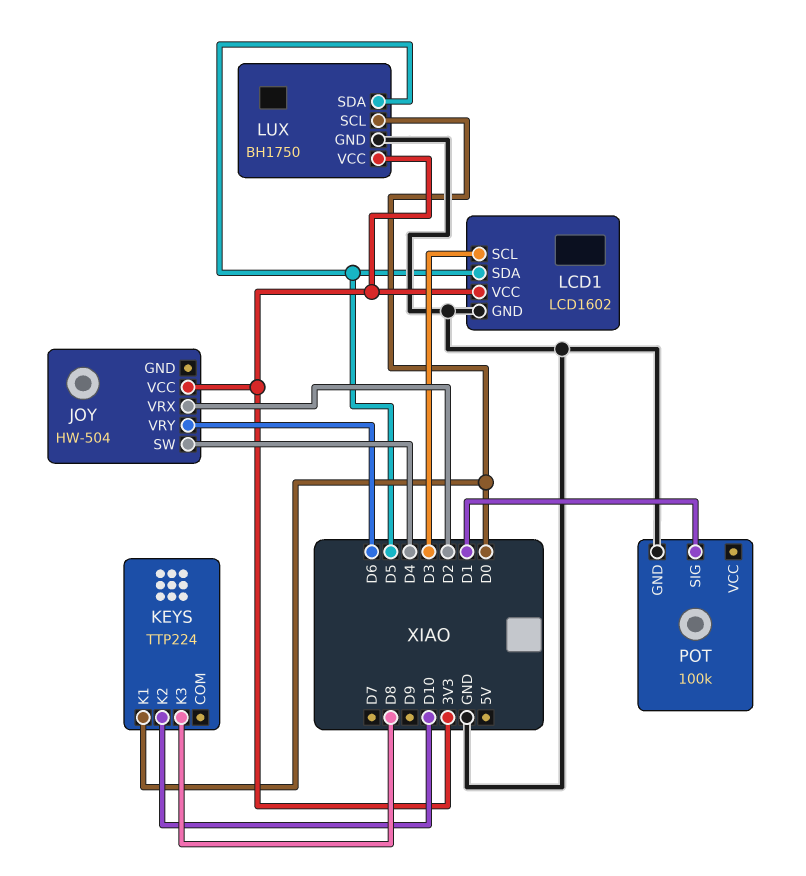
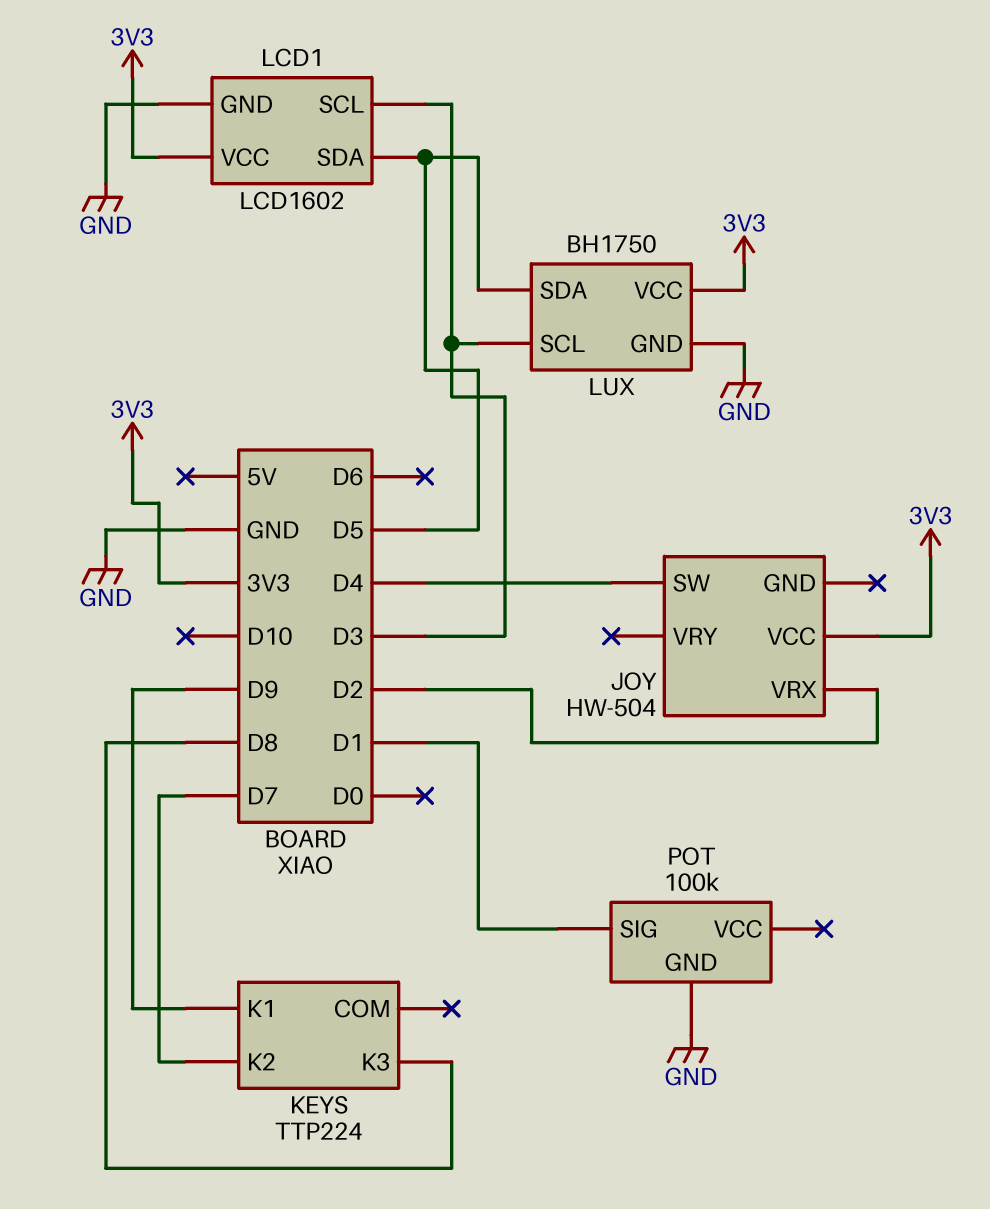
JOY pin VRY: D6 -> none
KEYS pin K1: D0 -> D9
KEYS pin K2: D10 -> D7
LUX pin SCL: D0 -> D3

